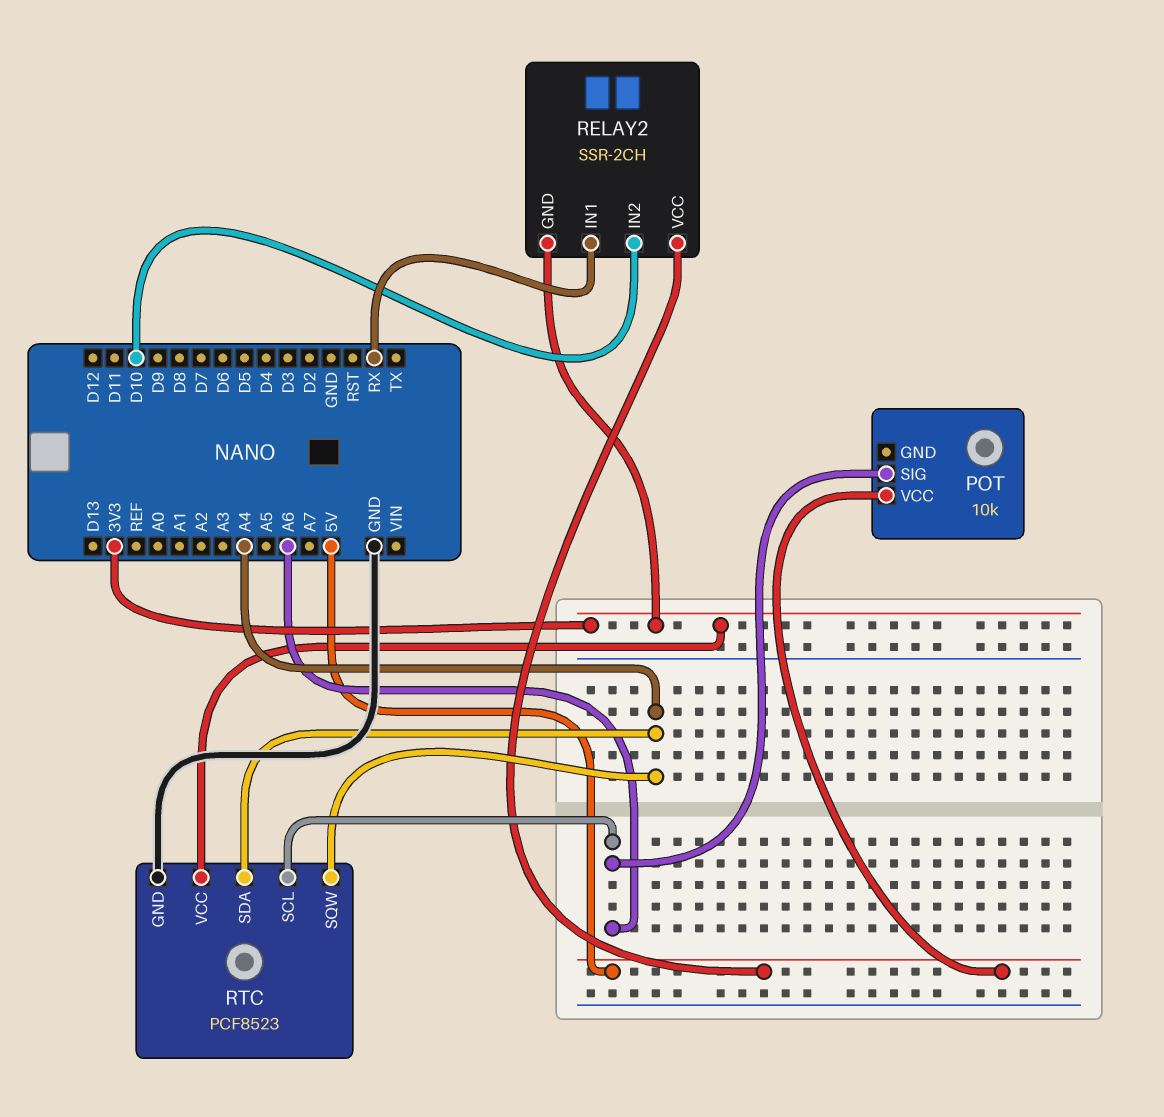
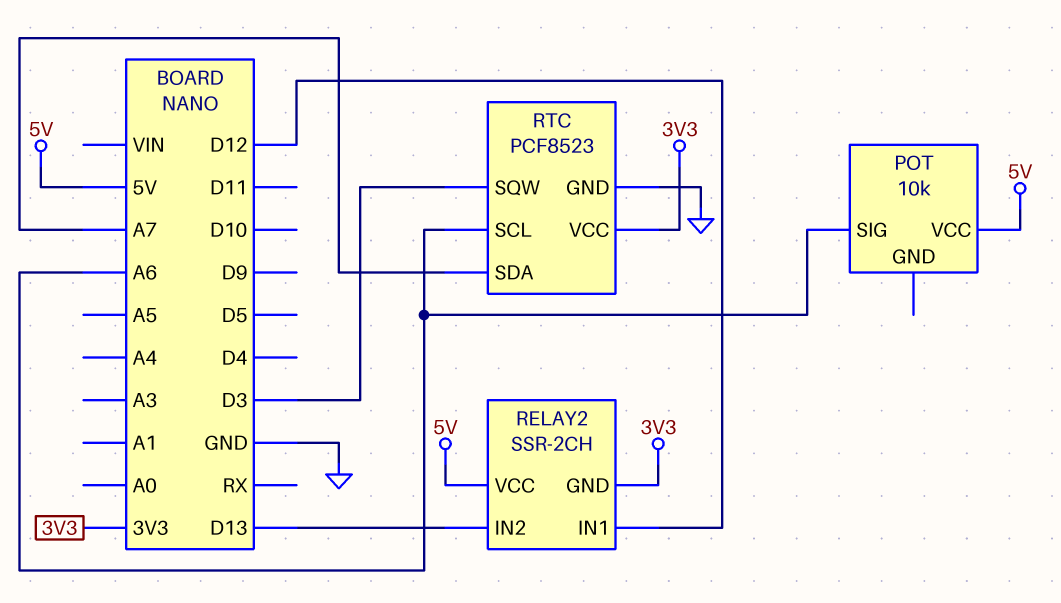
RELAY2 pin IN1: RX -> D12
RELAY2 pin IN2: D10 -> D13
RTC pin SDA: A4 -> A7
RTC pin SQW: A4 -> D3

